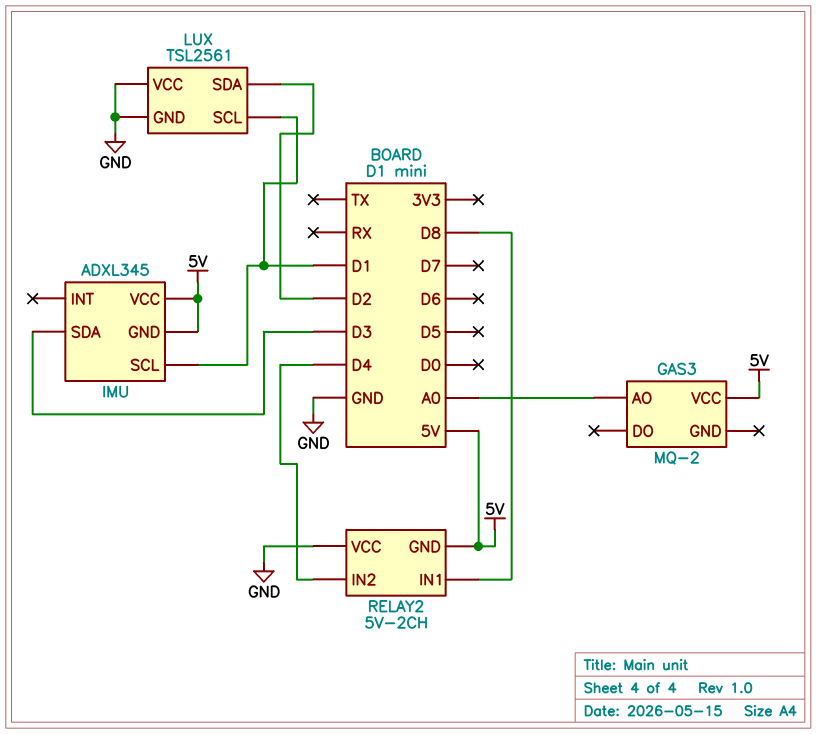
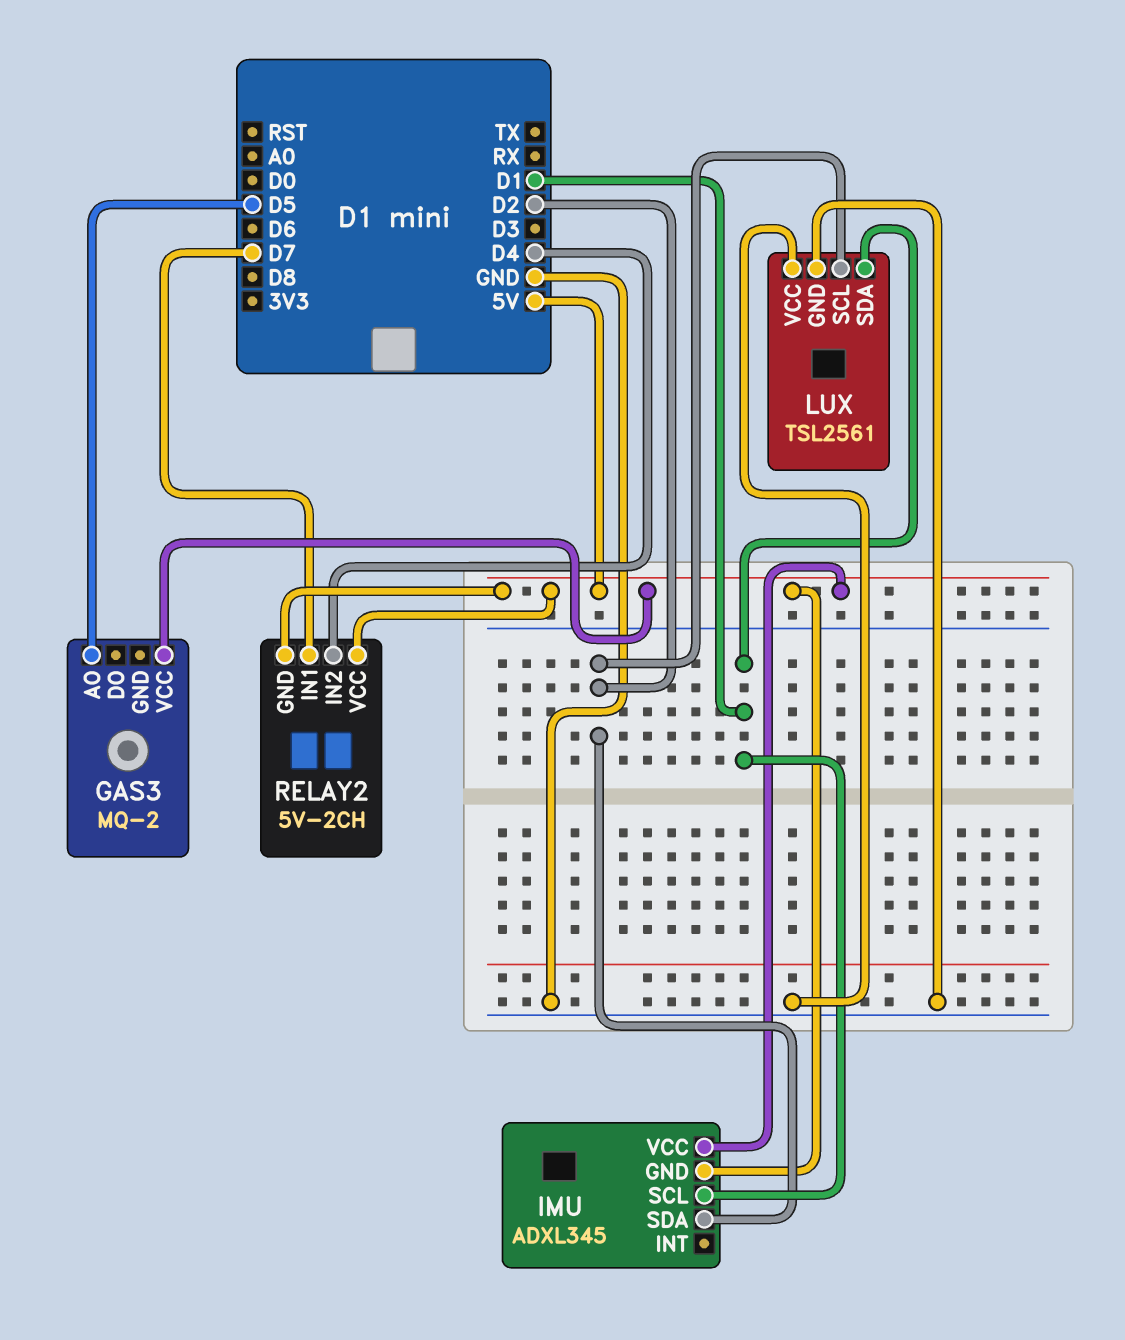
GAS3 pin AO: A0 -> D5
IMU pin SDA: D3 -> D2
LUX pin SCL: D1 -> D2
LUX pin SDA: D2 -> D1
RELAY2 pin IN1: D8 -> D7
RELAY2 pin VCC: GND -> 5V

